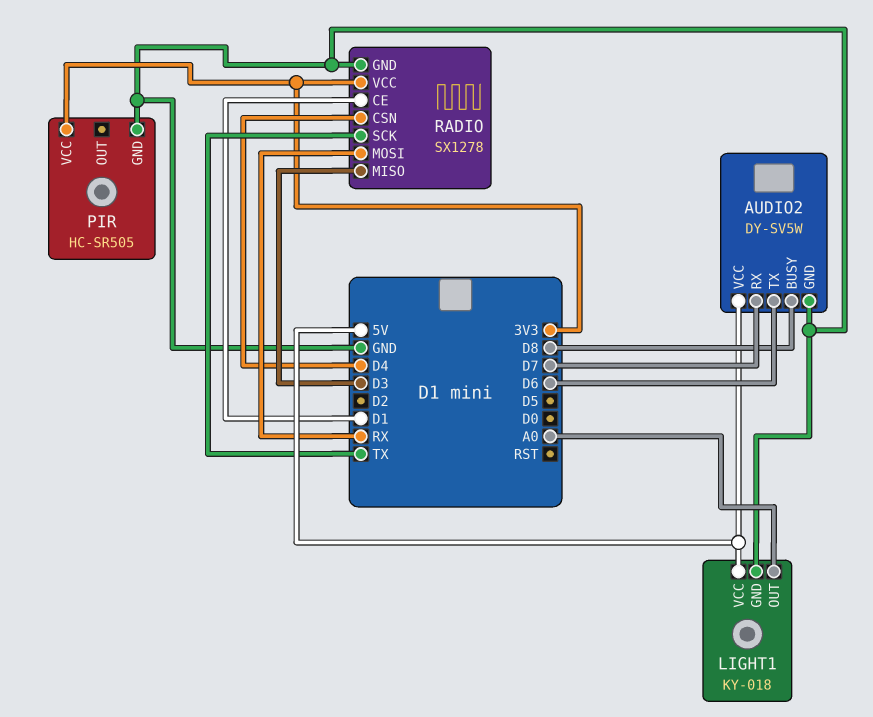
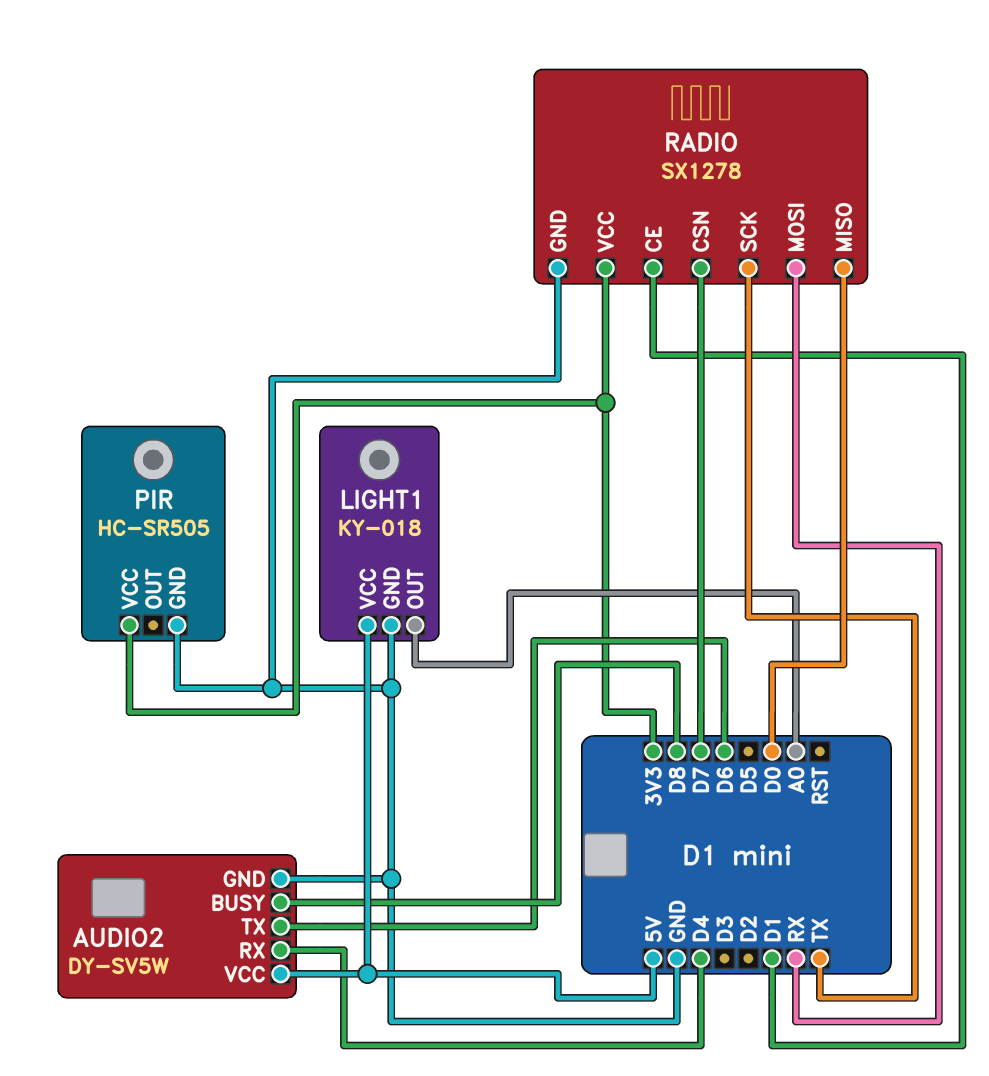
AUDIO2 pin RX: D7 -> D4
RADIO pin CSN: D4 -> D7
RADIO pin MISO: D3 -> D0

